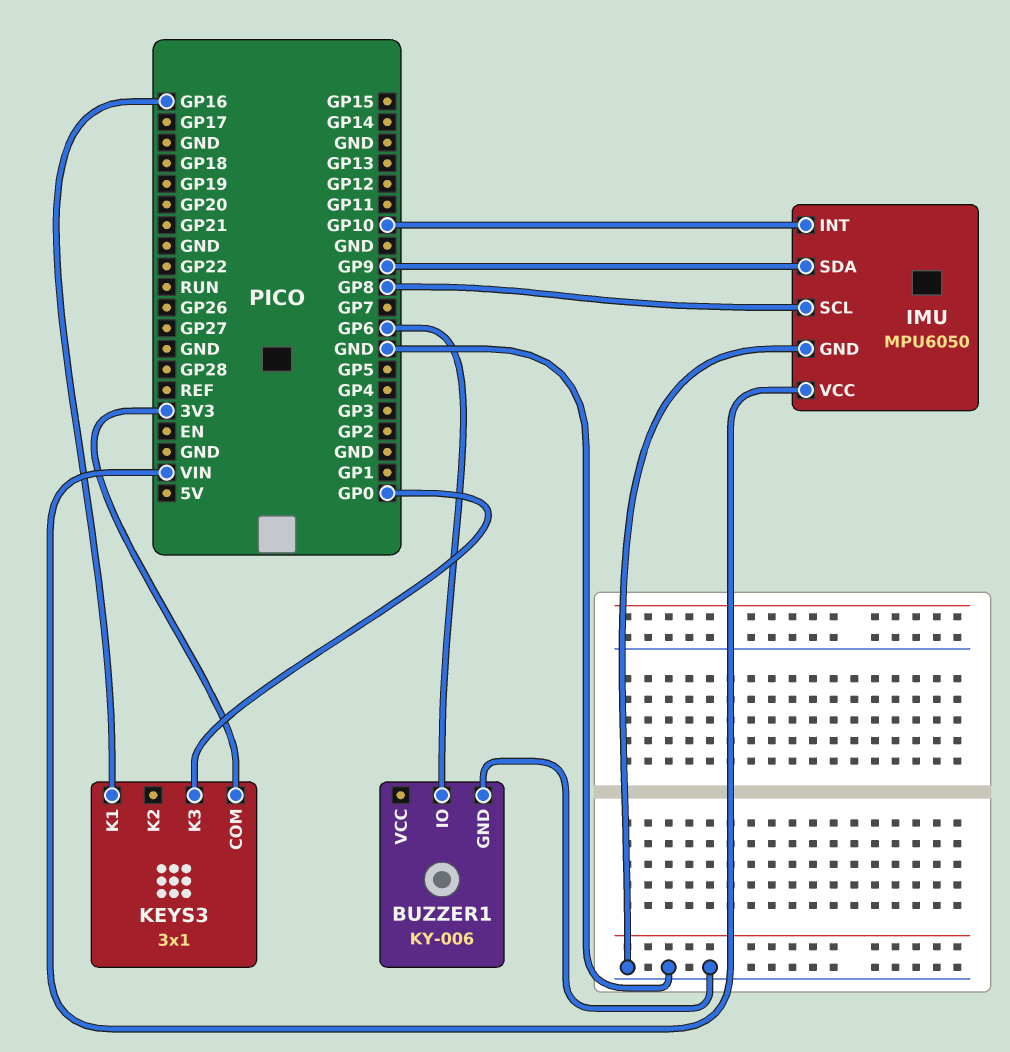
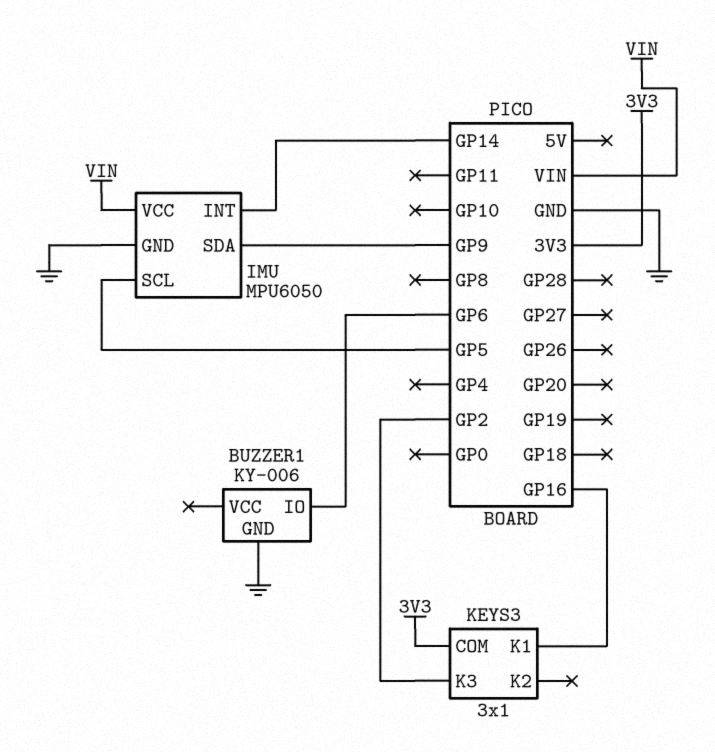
IMU pin INT: GP10 -> GP14
IMU pin SCL: GP8 -> GP5
KEYS3 pin K3: GP0 -> GP2

